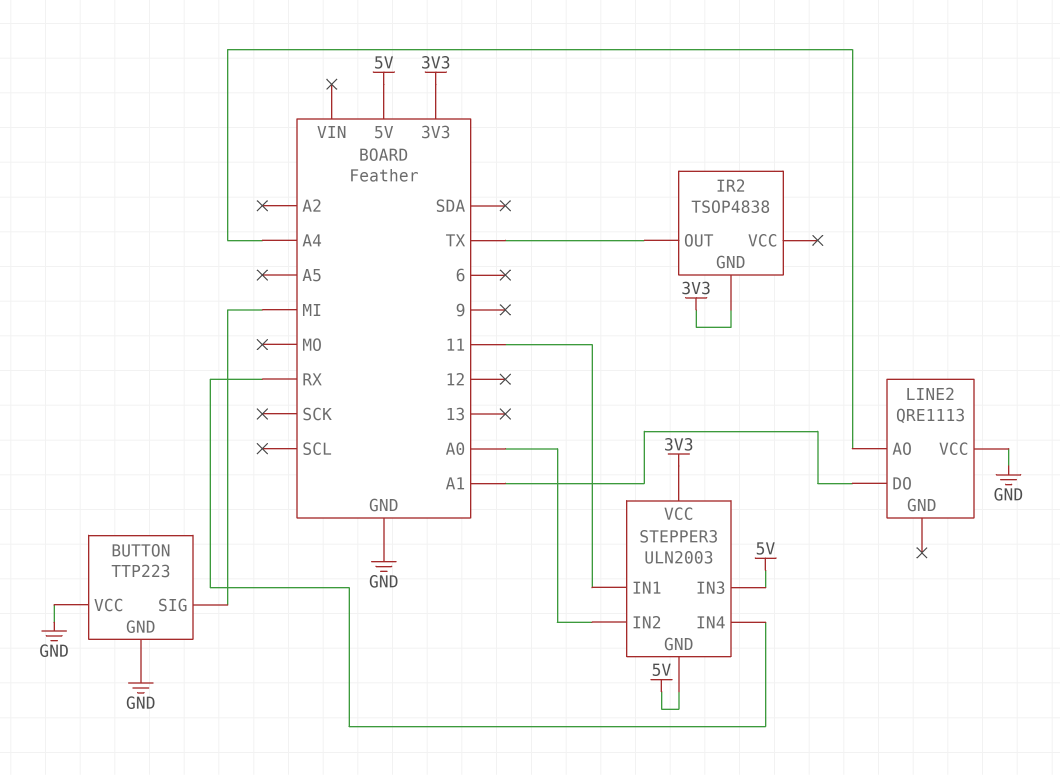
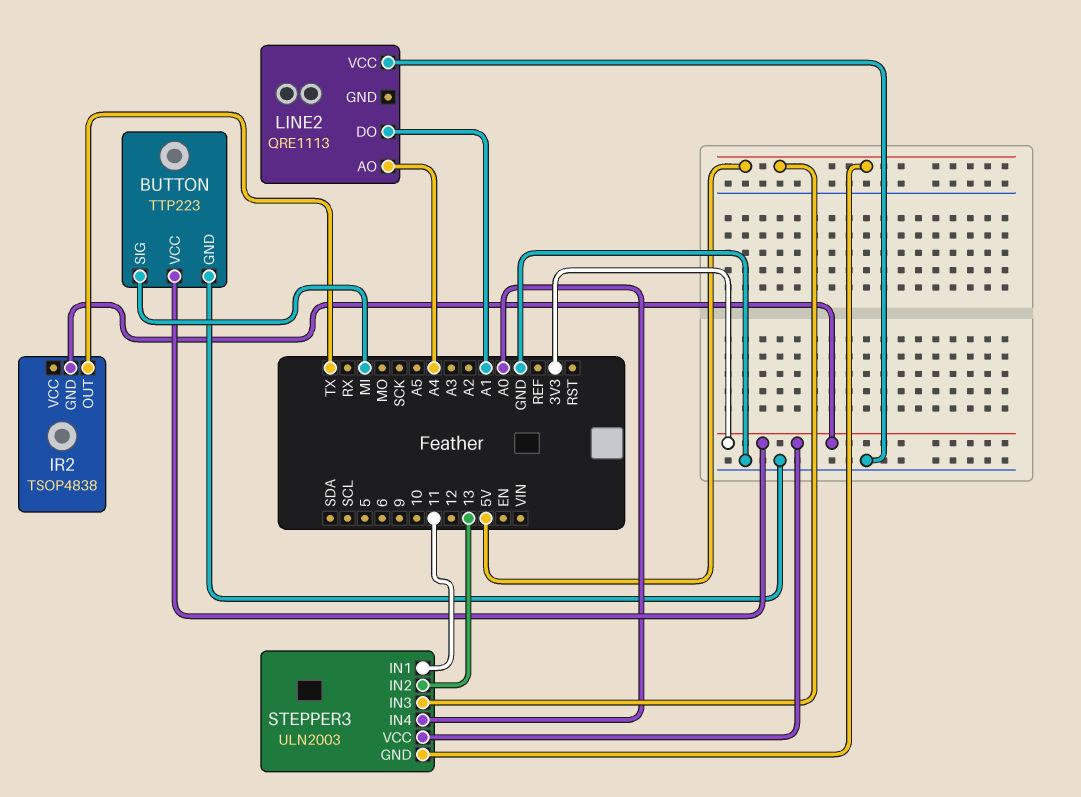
BUTTON pin VCC: GND -> 3V3
STEPPER3 pin IN2: A0 -> 13
STEPPER3 pin IN4: RX -> A0

